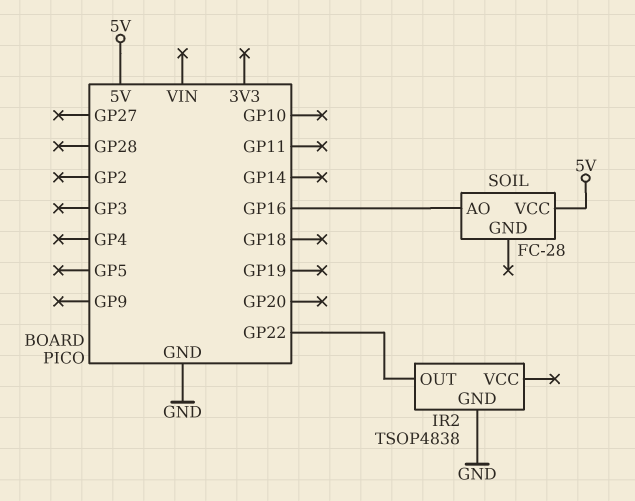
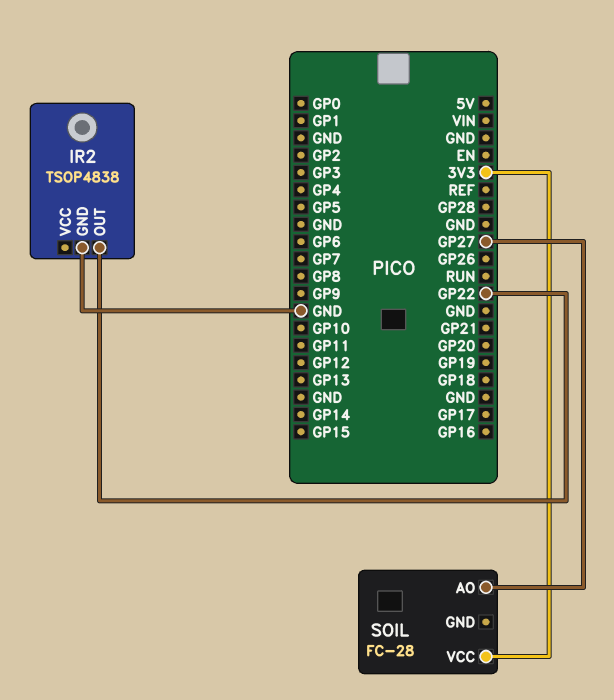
SOIL pin AO: GP16 -> GP27
SOIL pin VCC: 5V -> 3V3

